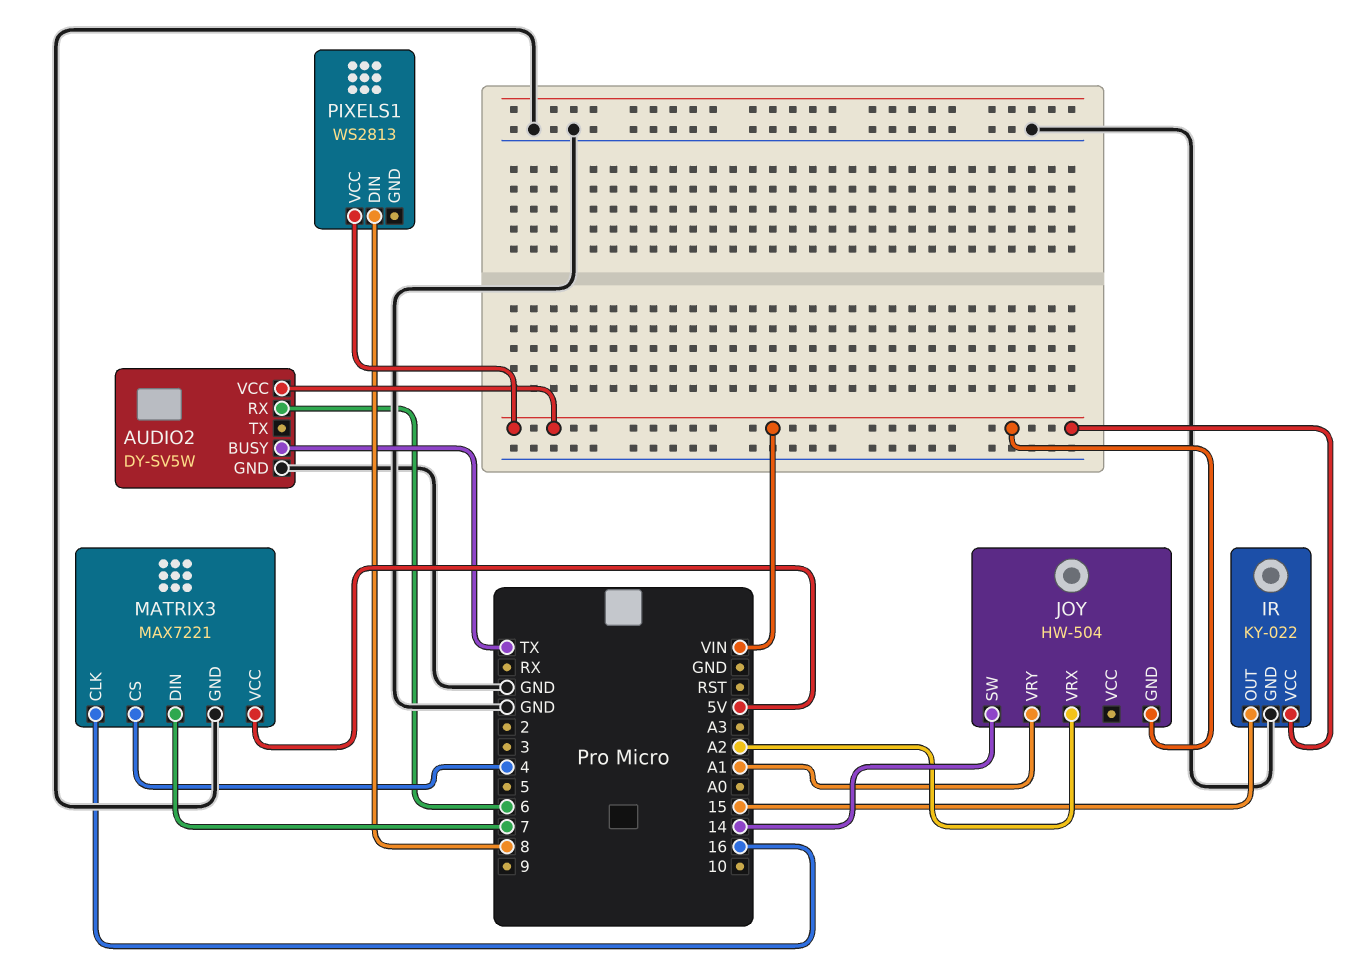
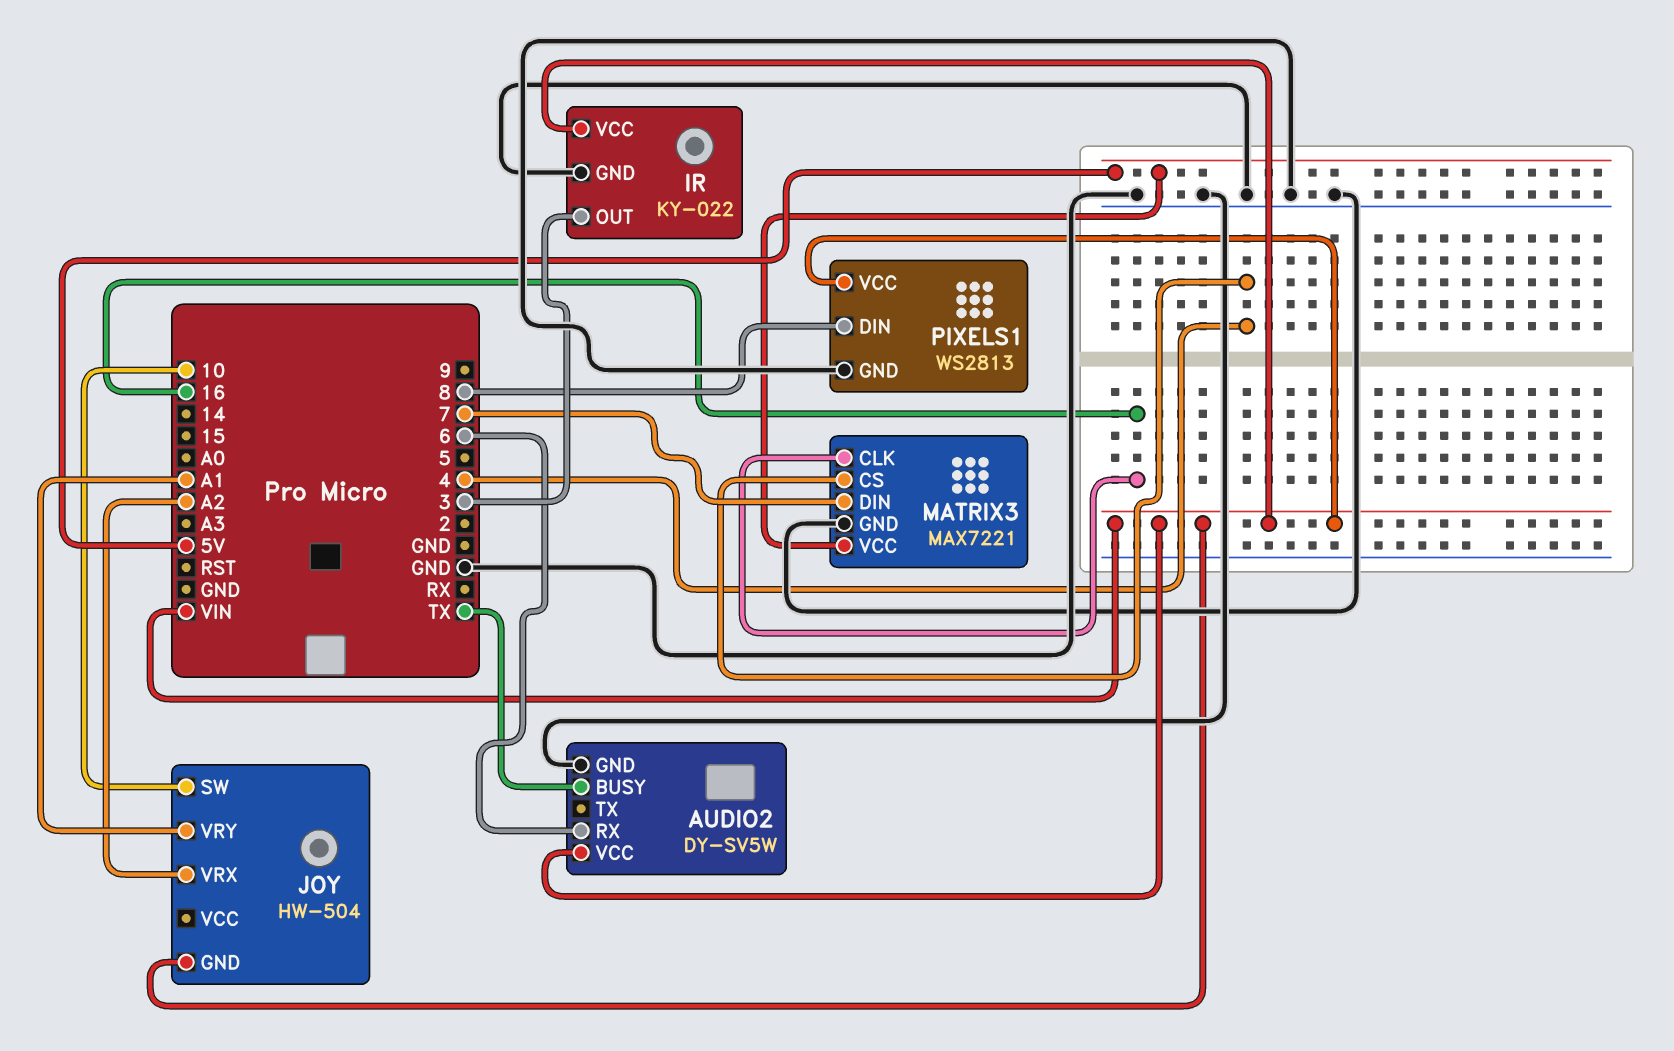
IR pin OUT: 15 -> 3
JOY pin SW: 14 -> 10
PIXELS1 pin GND: none -> GND

